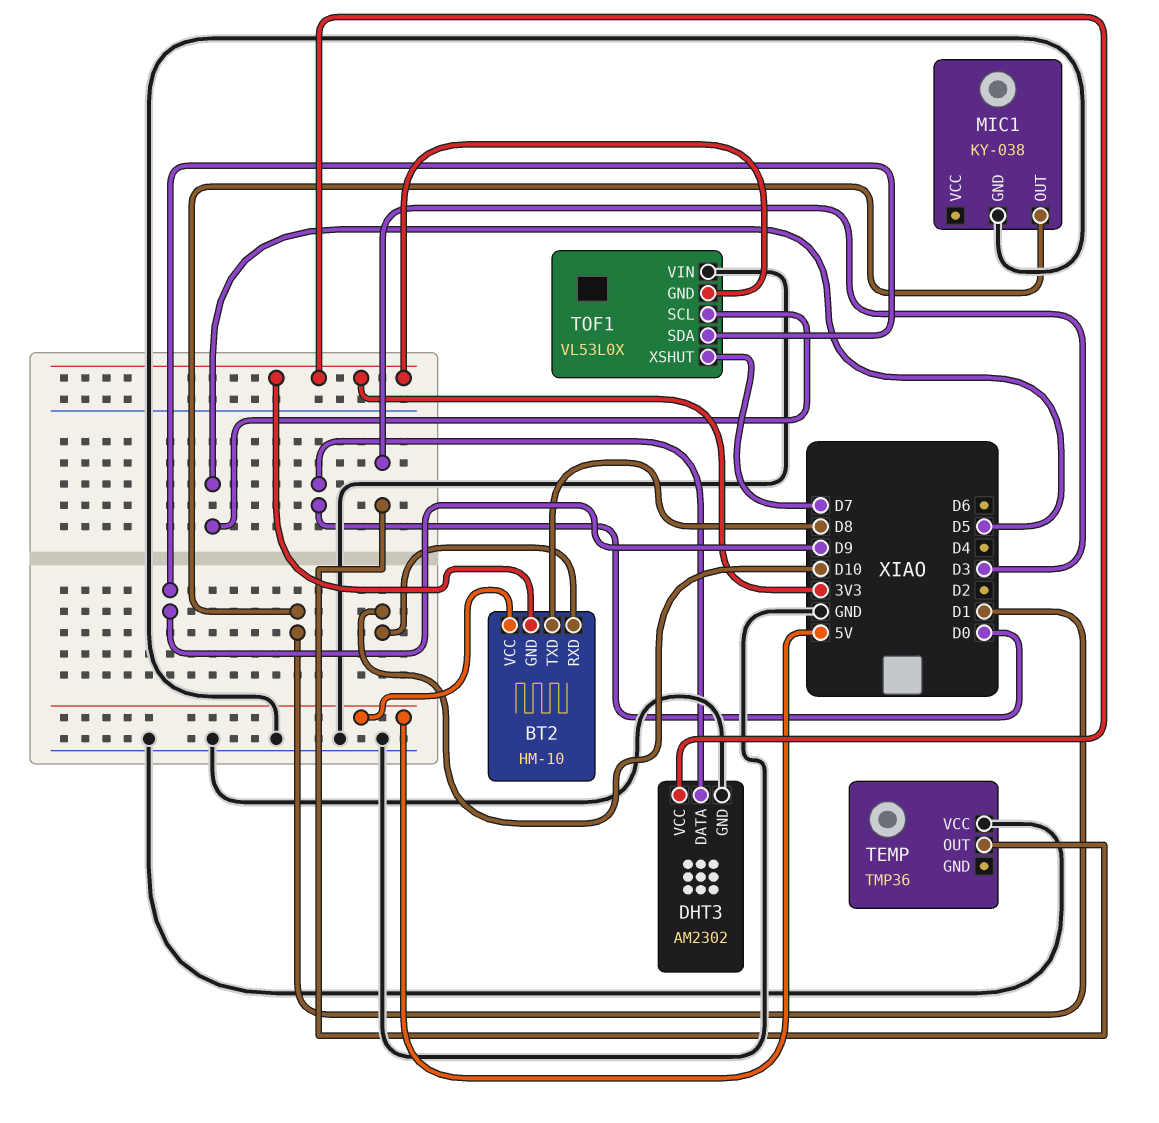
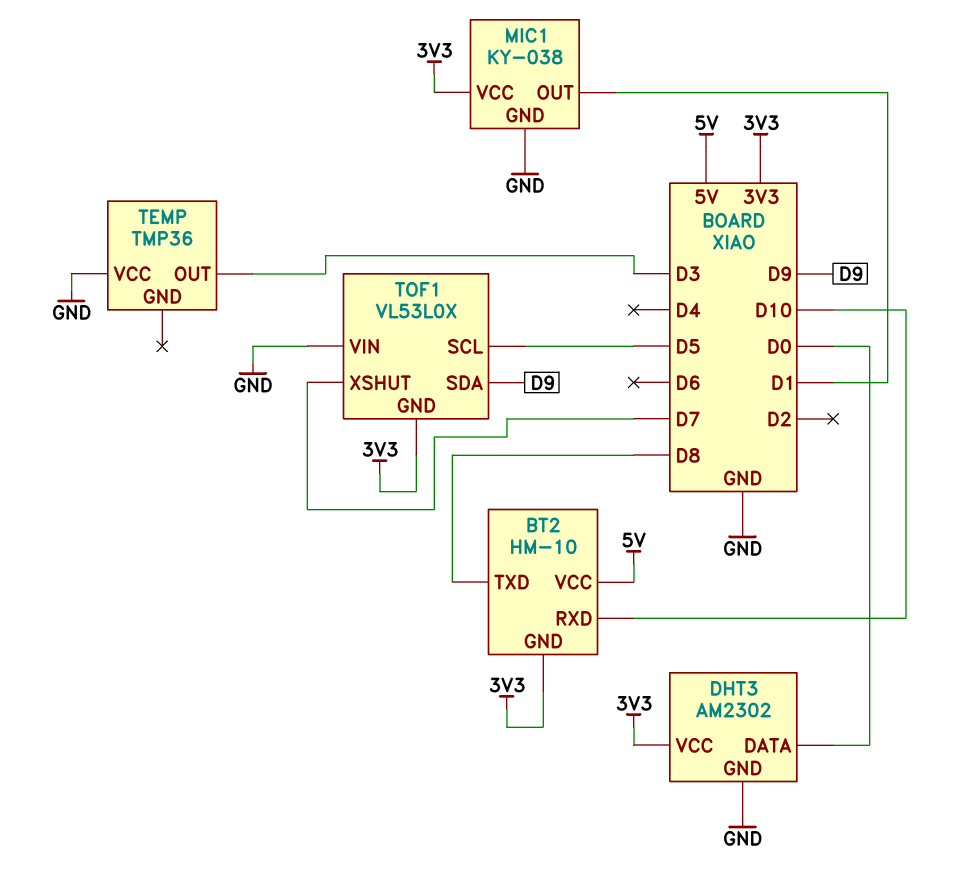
MIC1 pin VCC: none -> 3V3

